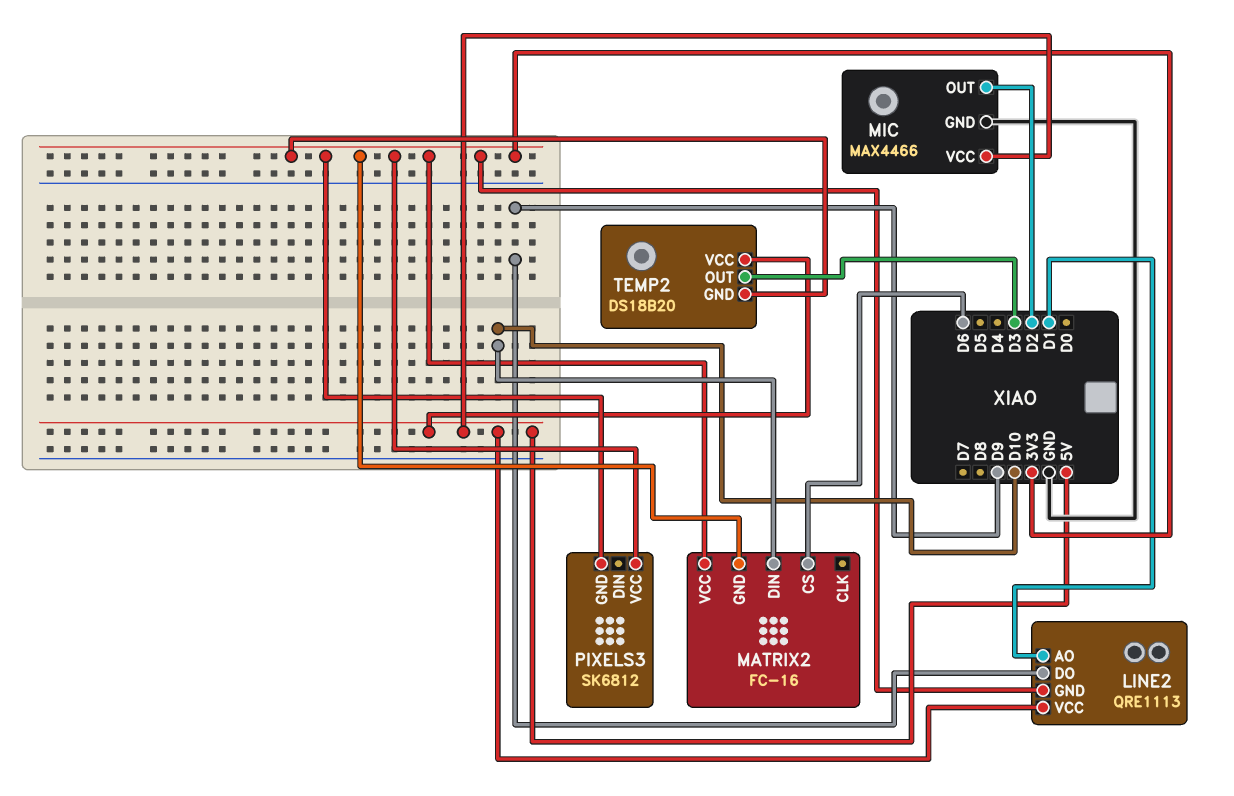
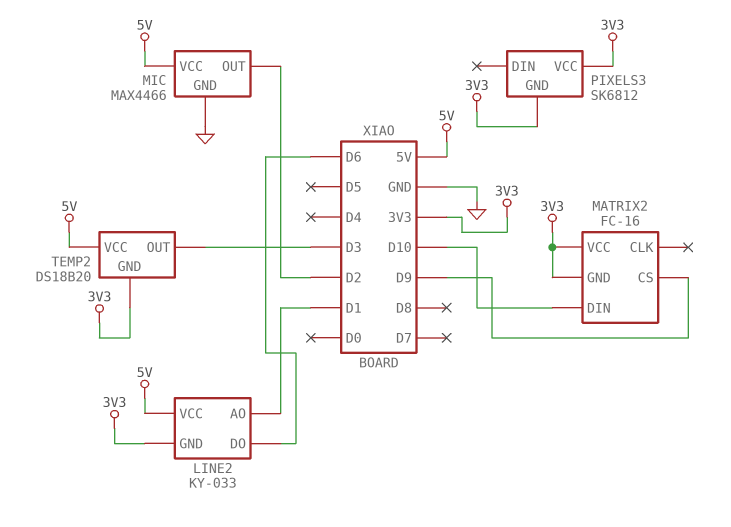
LINE2: QRE1113 -> KY-033
LINE2 pin DO: D9 -> D6
MATRIX2 pin CS: D6 -> D9

